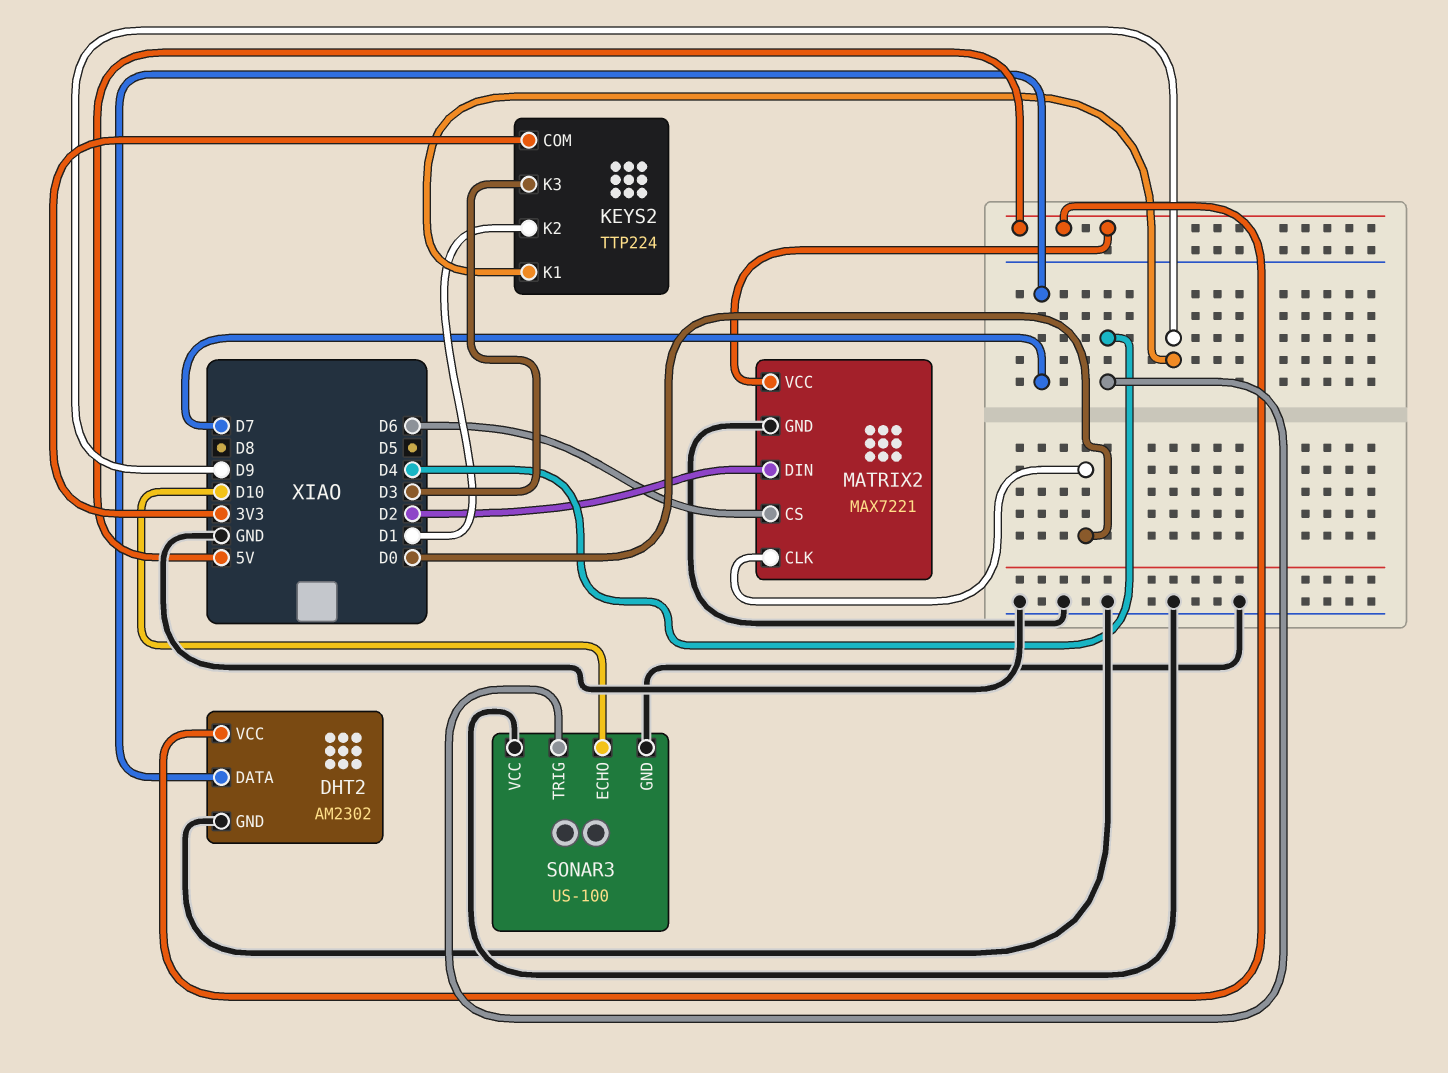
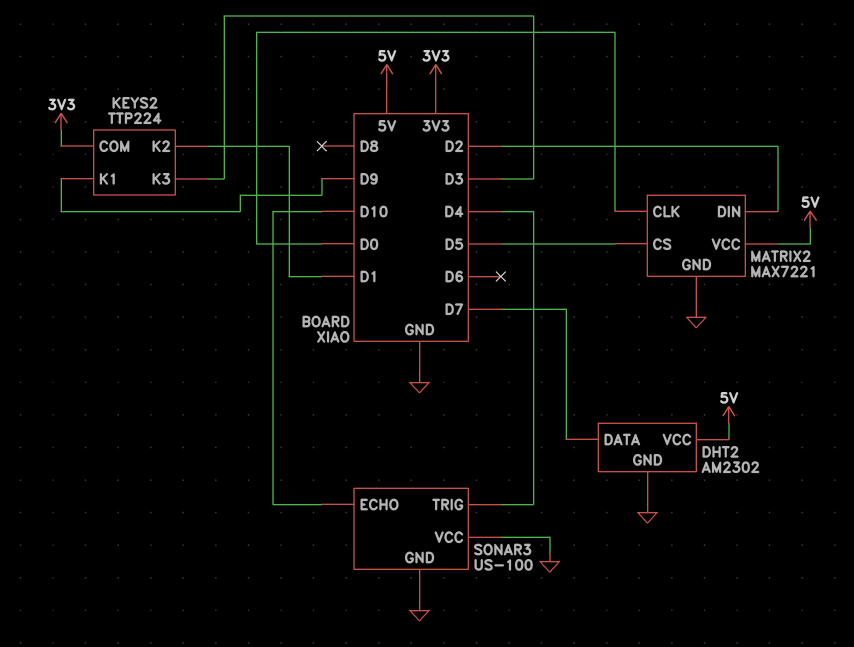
MATRIX2 pin CS: D6 -> D5

